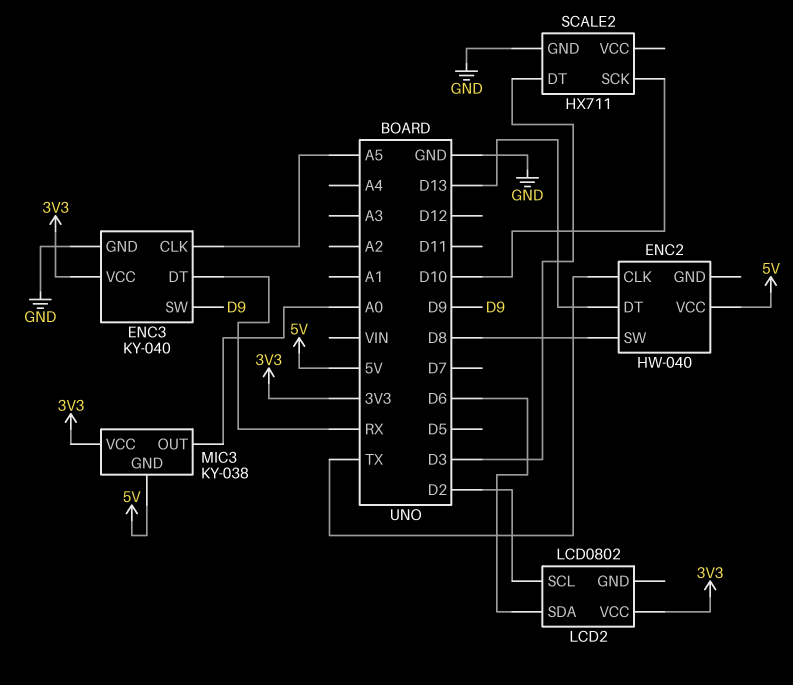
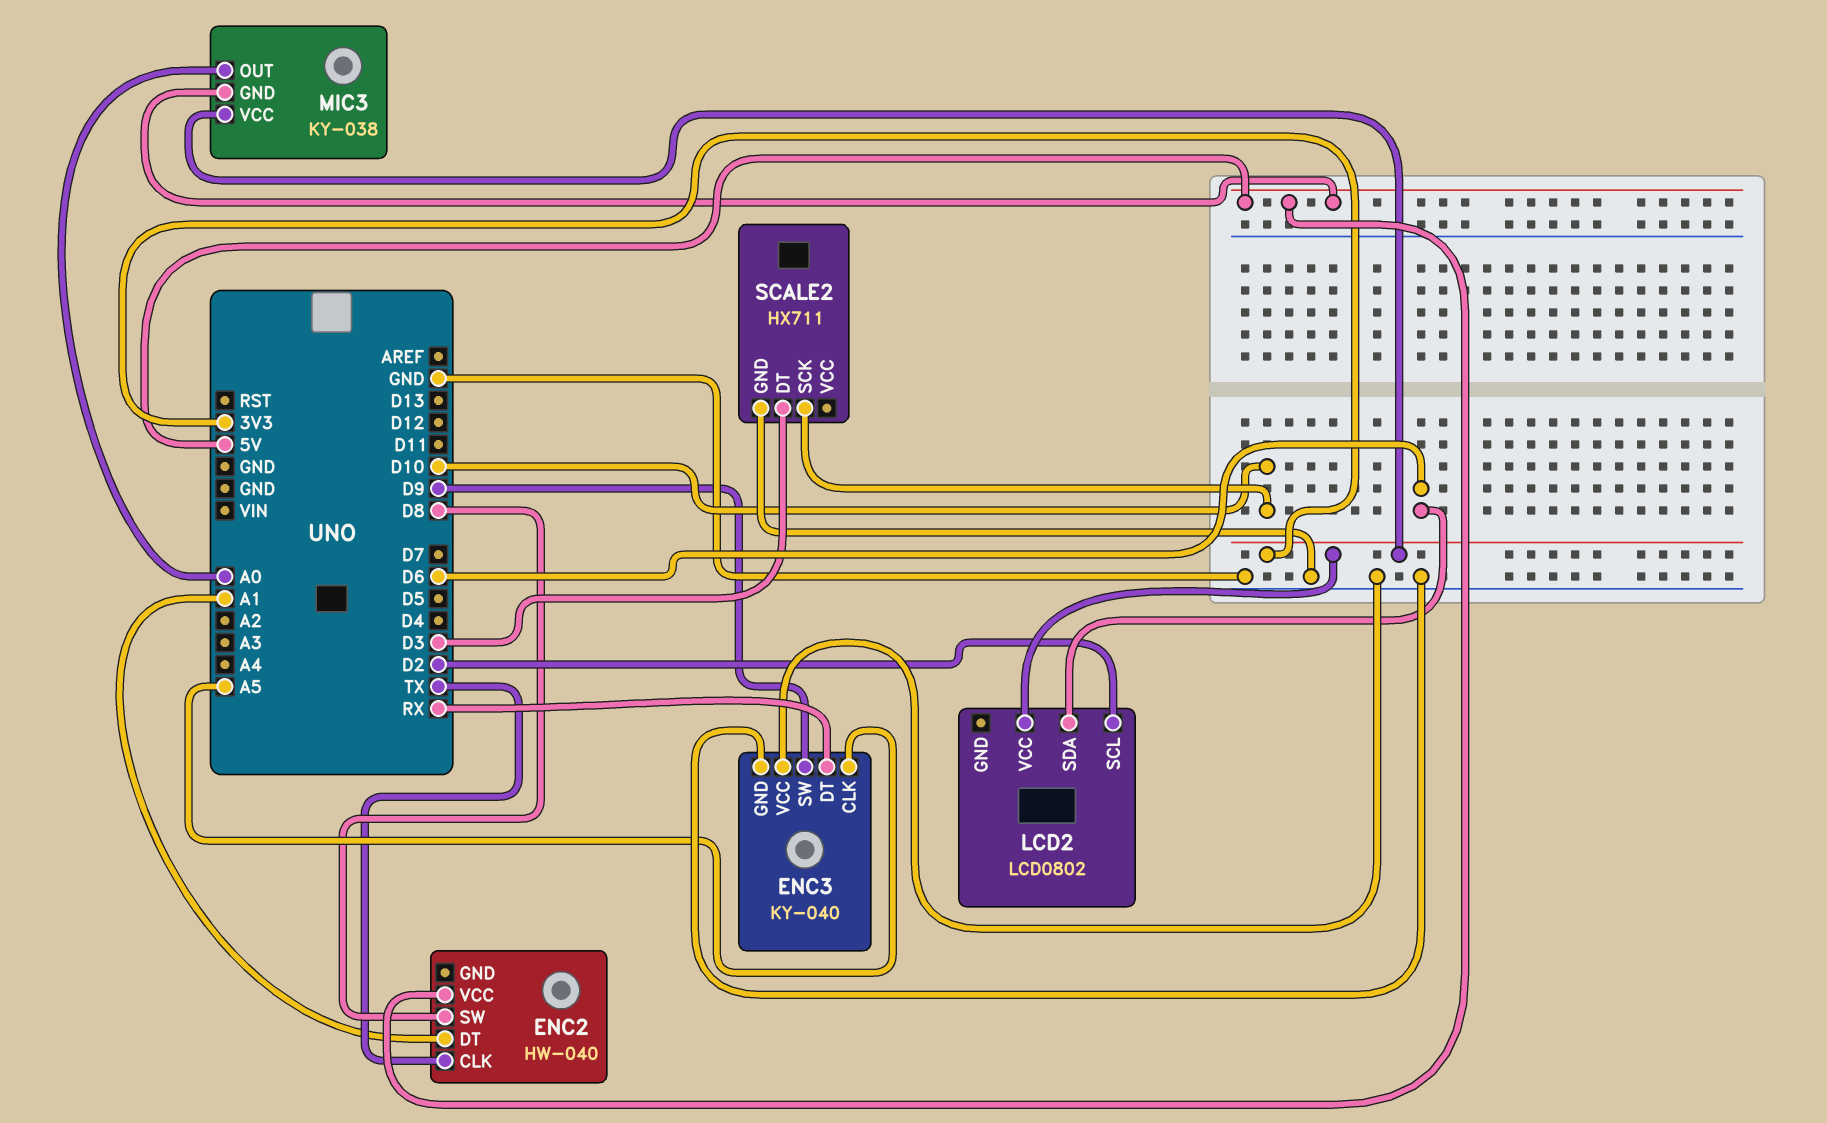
ENC2 pin DT: D13 -> A1
ENC3 pin VCC: 3V3 -> GND

